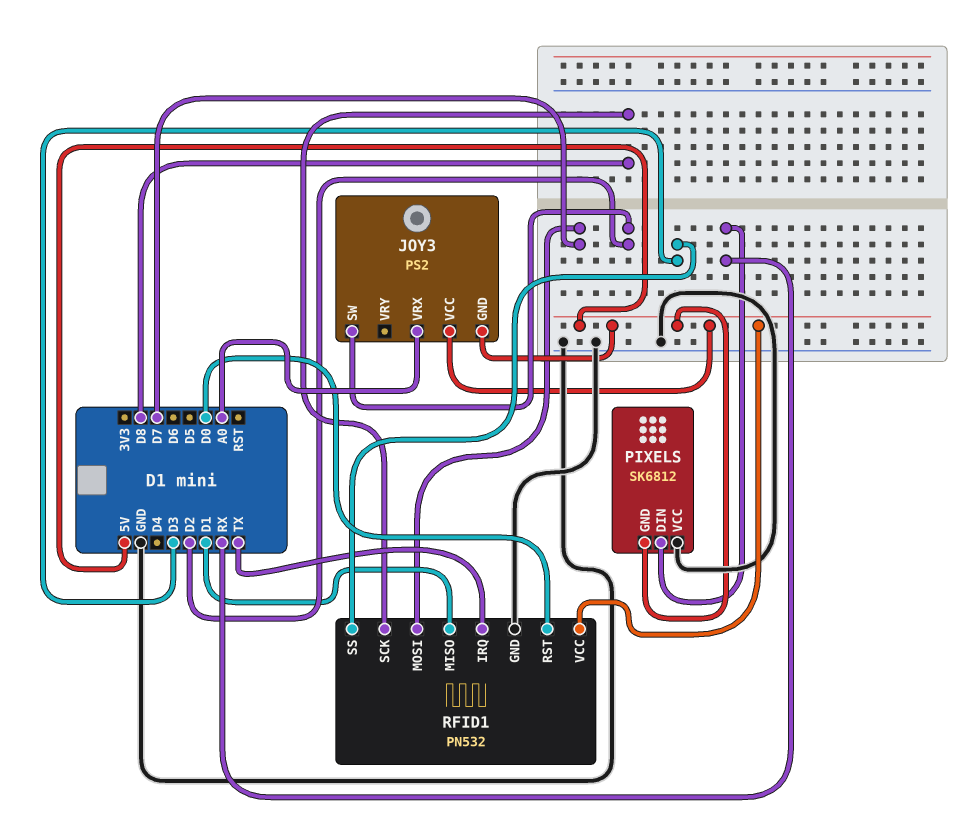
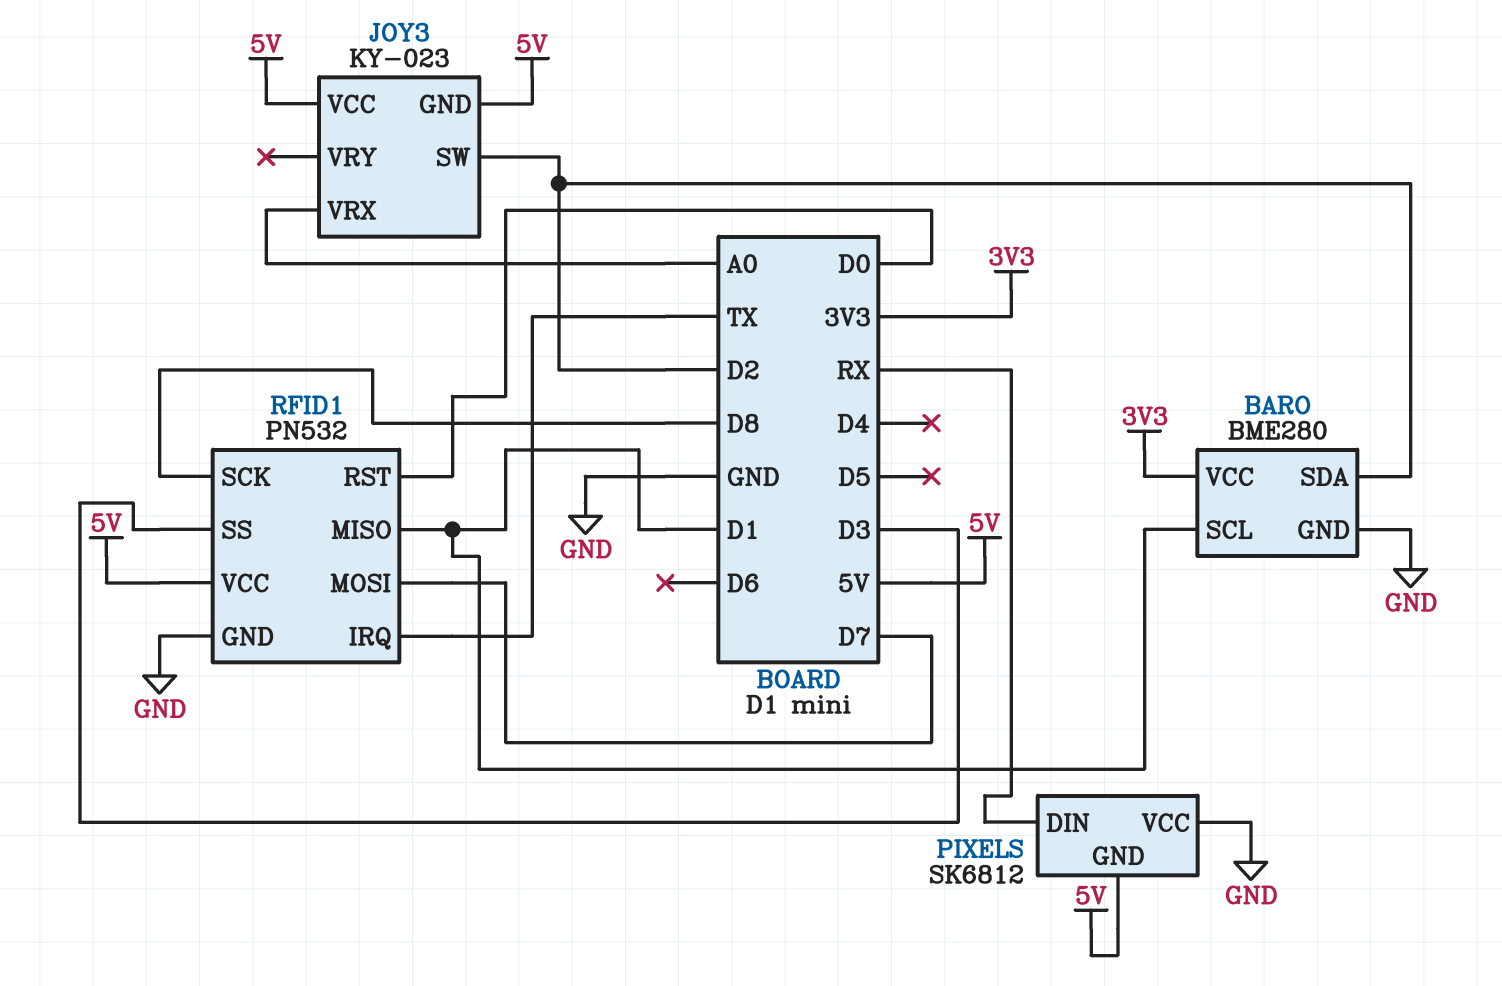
BARO: none -> BME280
BARO pin GND: none -> GND
BARO pin SCL: none -> D1
BARO pin SDA: none -> D2
BARO pin VCC: none -> 3V3
JOY3: PS2 -> KY-023

